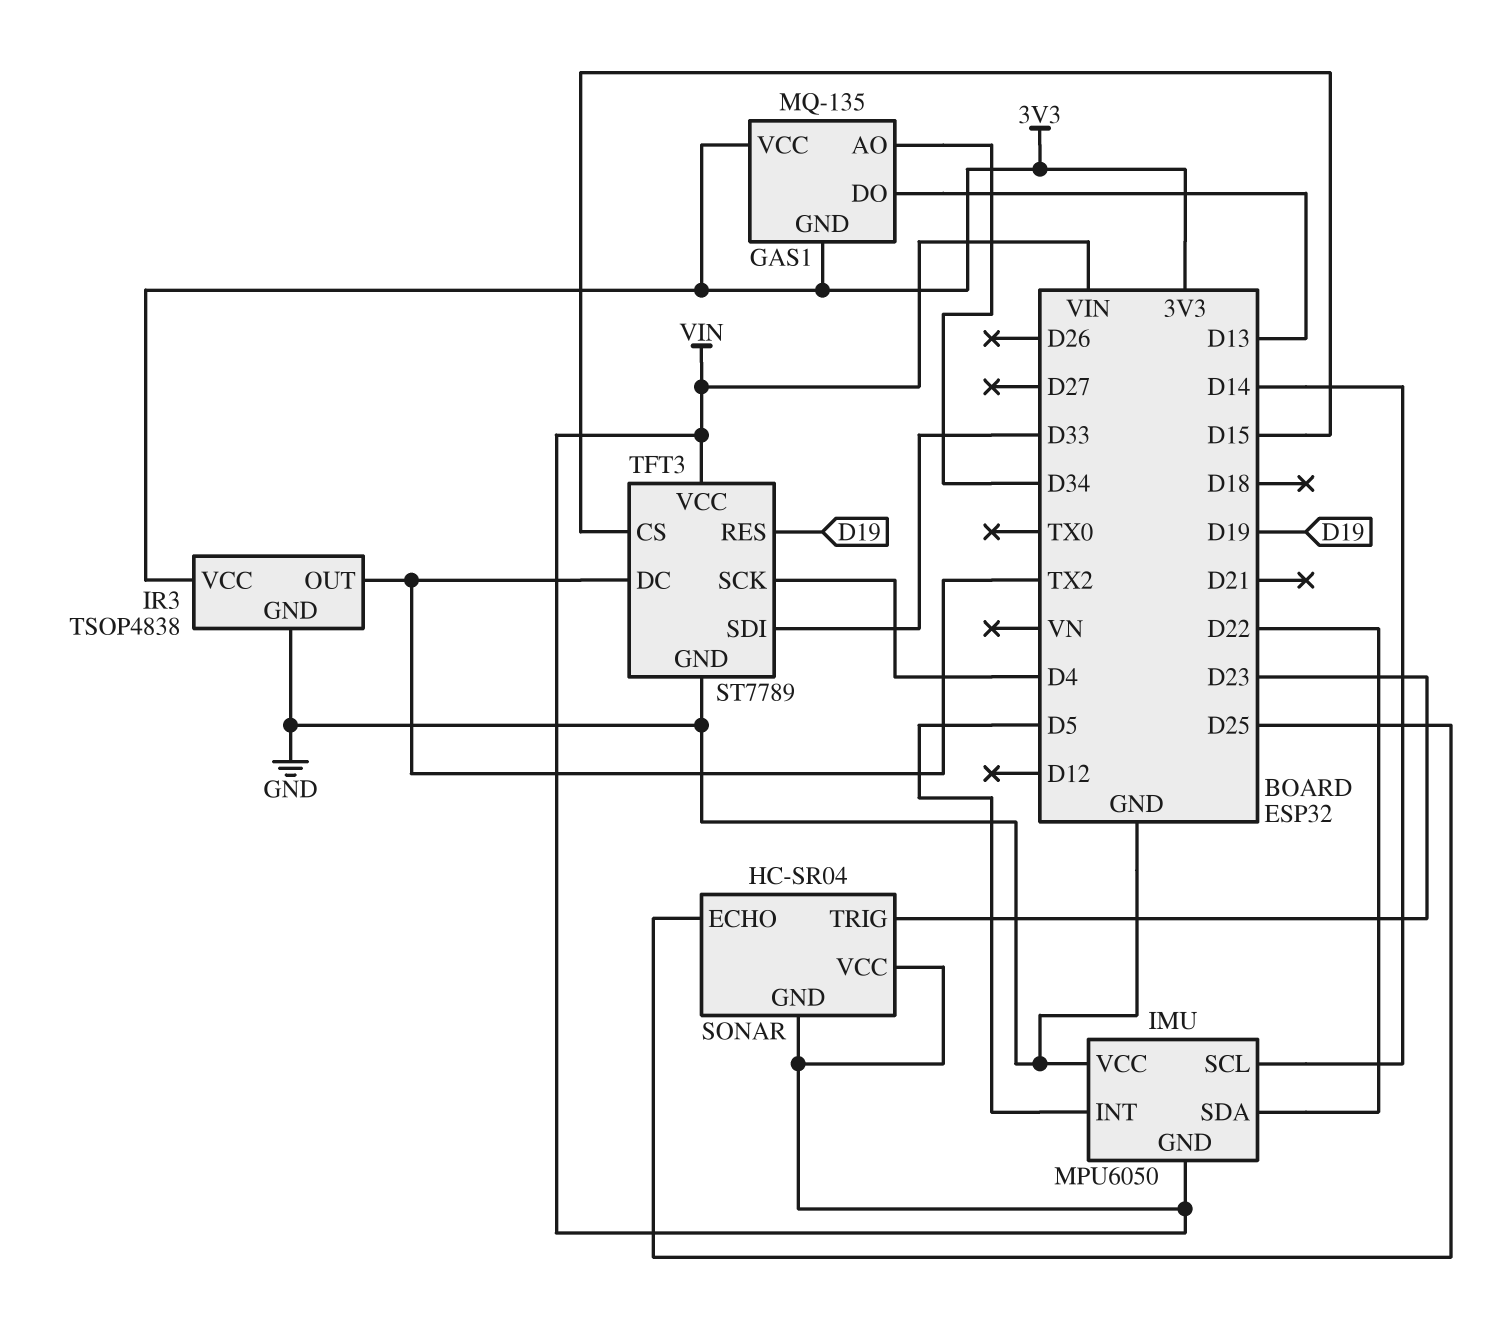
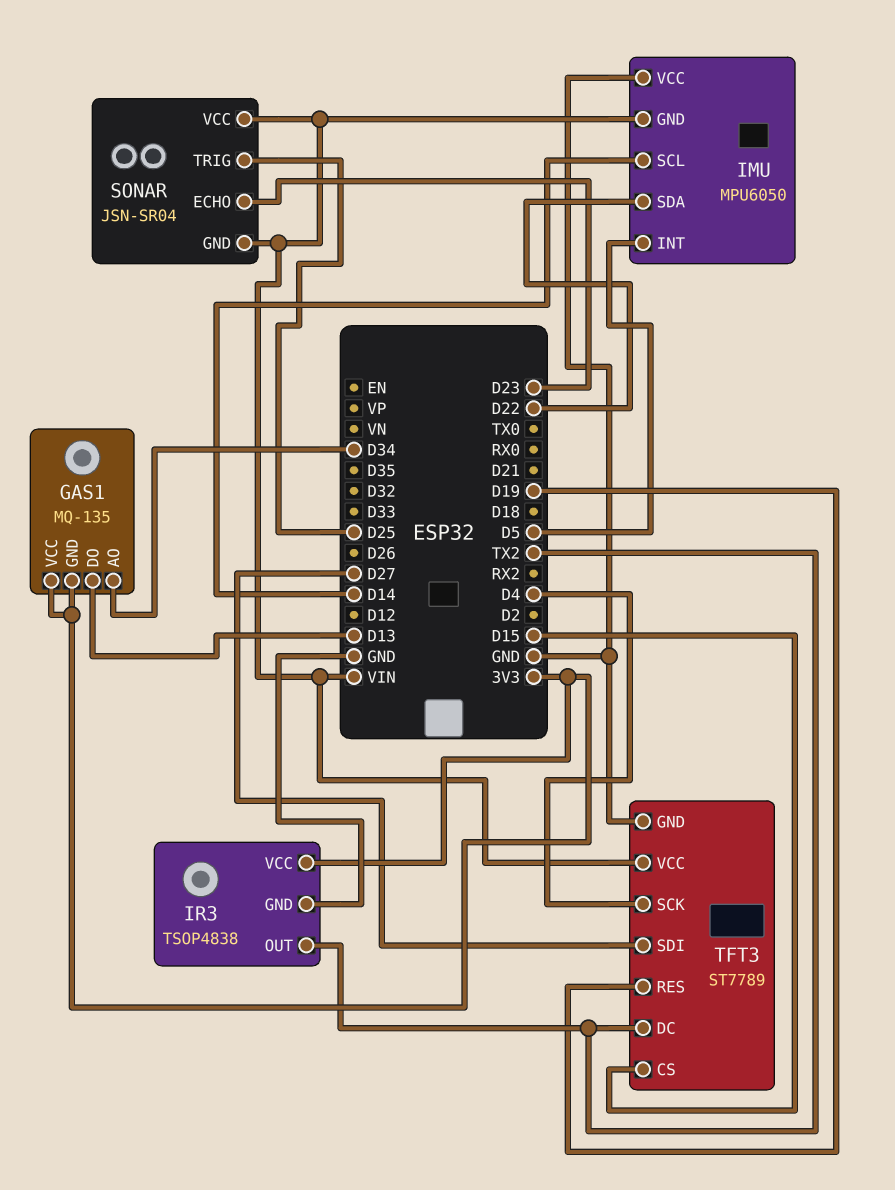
SONAR: HC-SR04 -> JSN-SR04
SONAR pin ECHO: D25 -> D23
SONAR pin TRIG: D23 -> D25
TFT3 pin SDI: D33 -> D27

